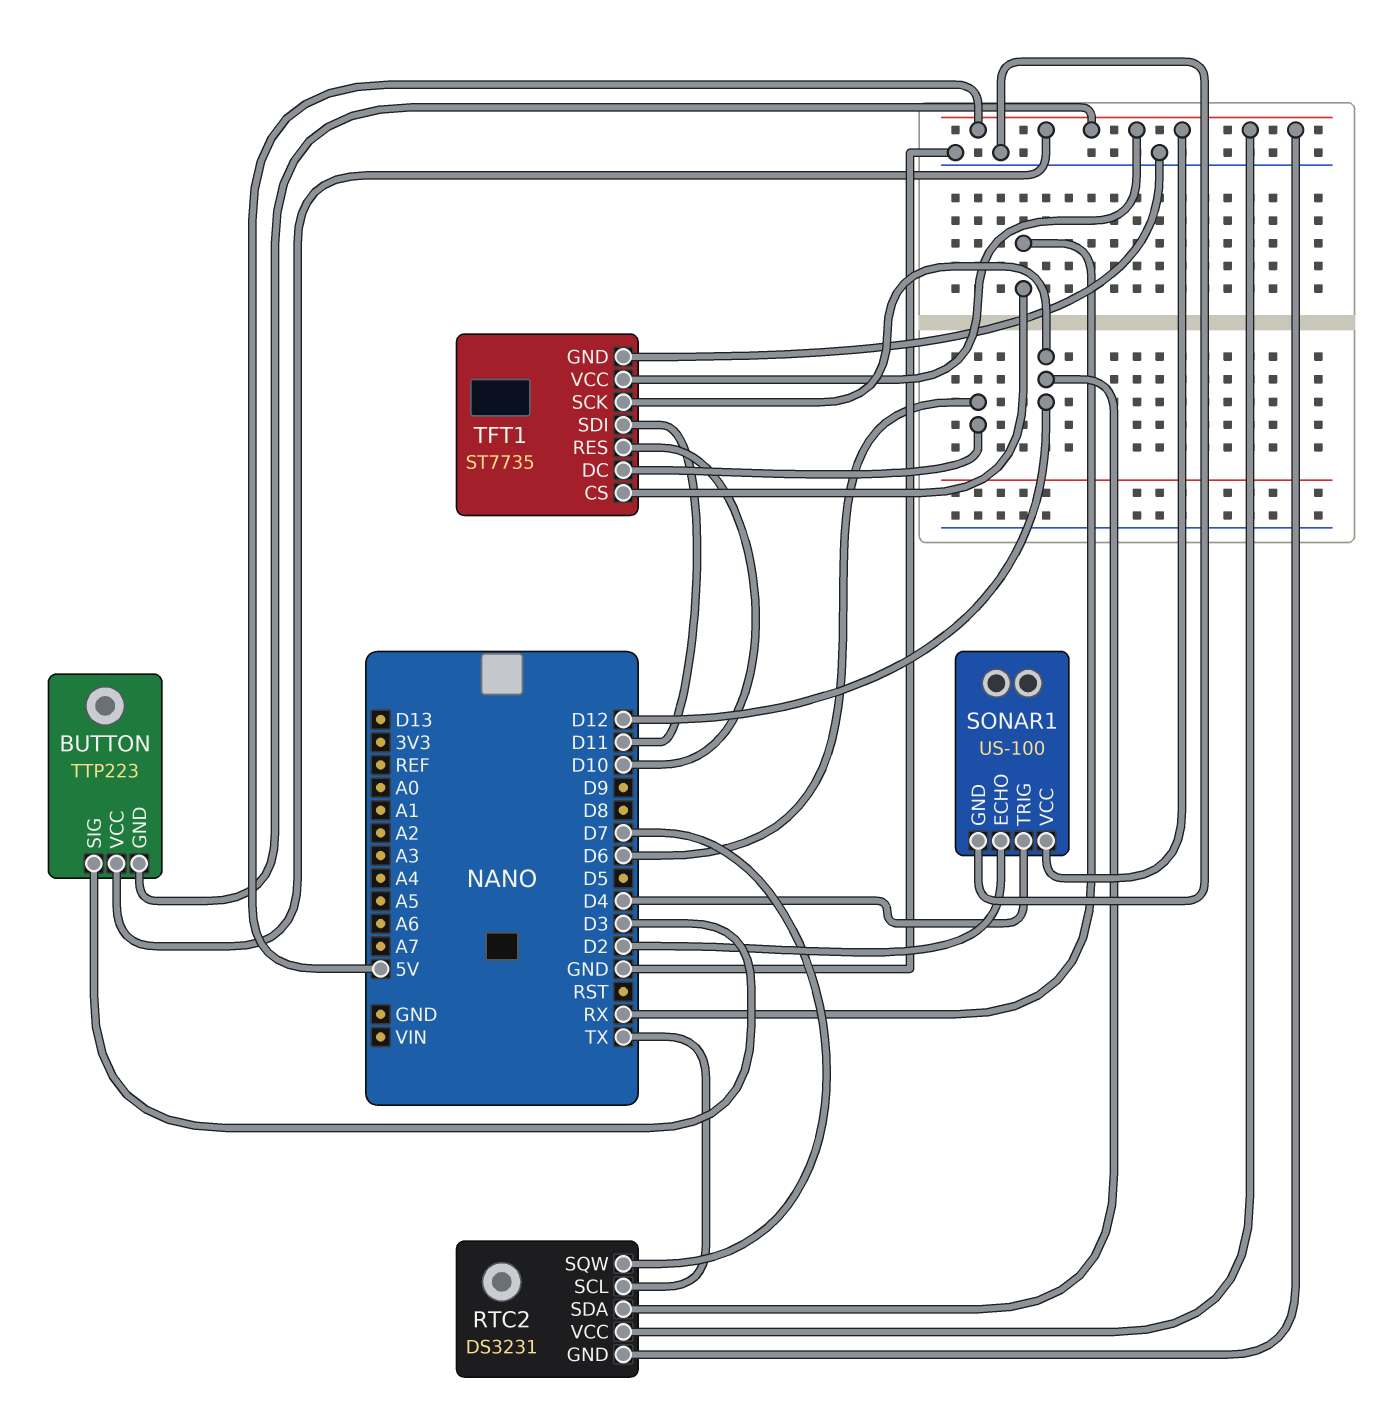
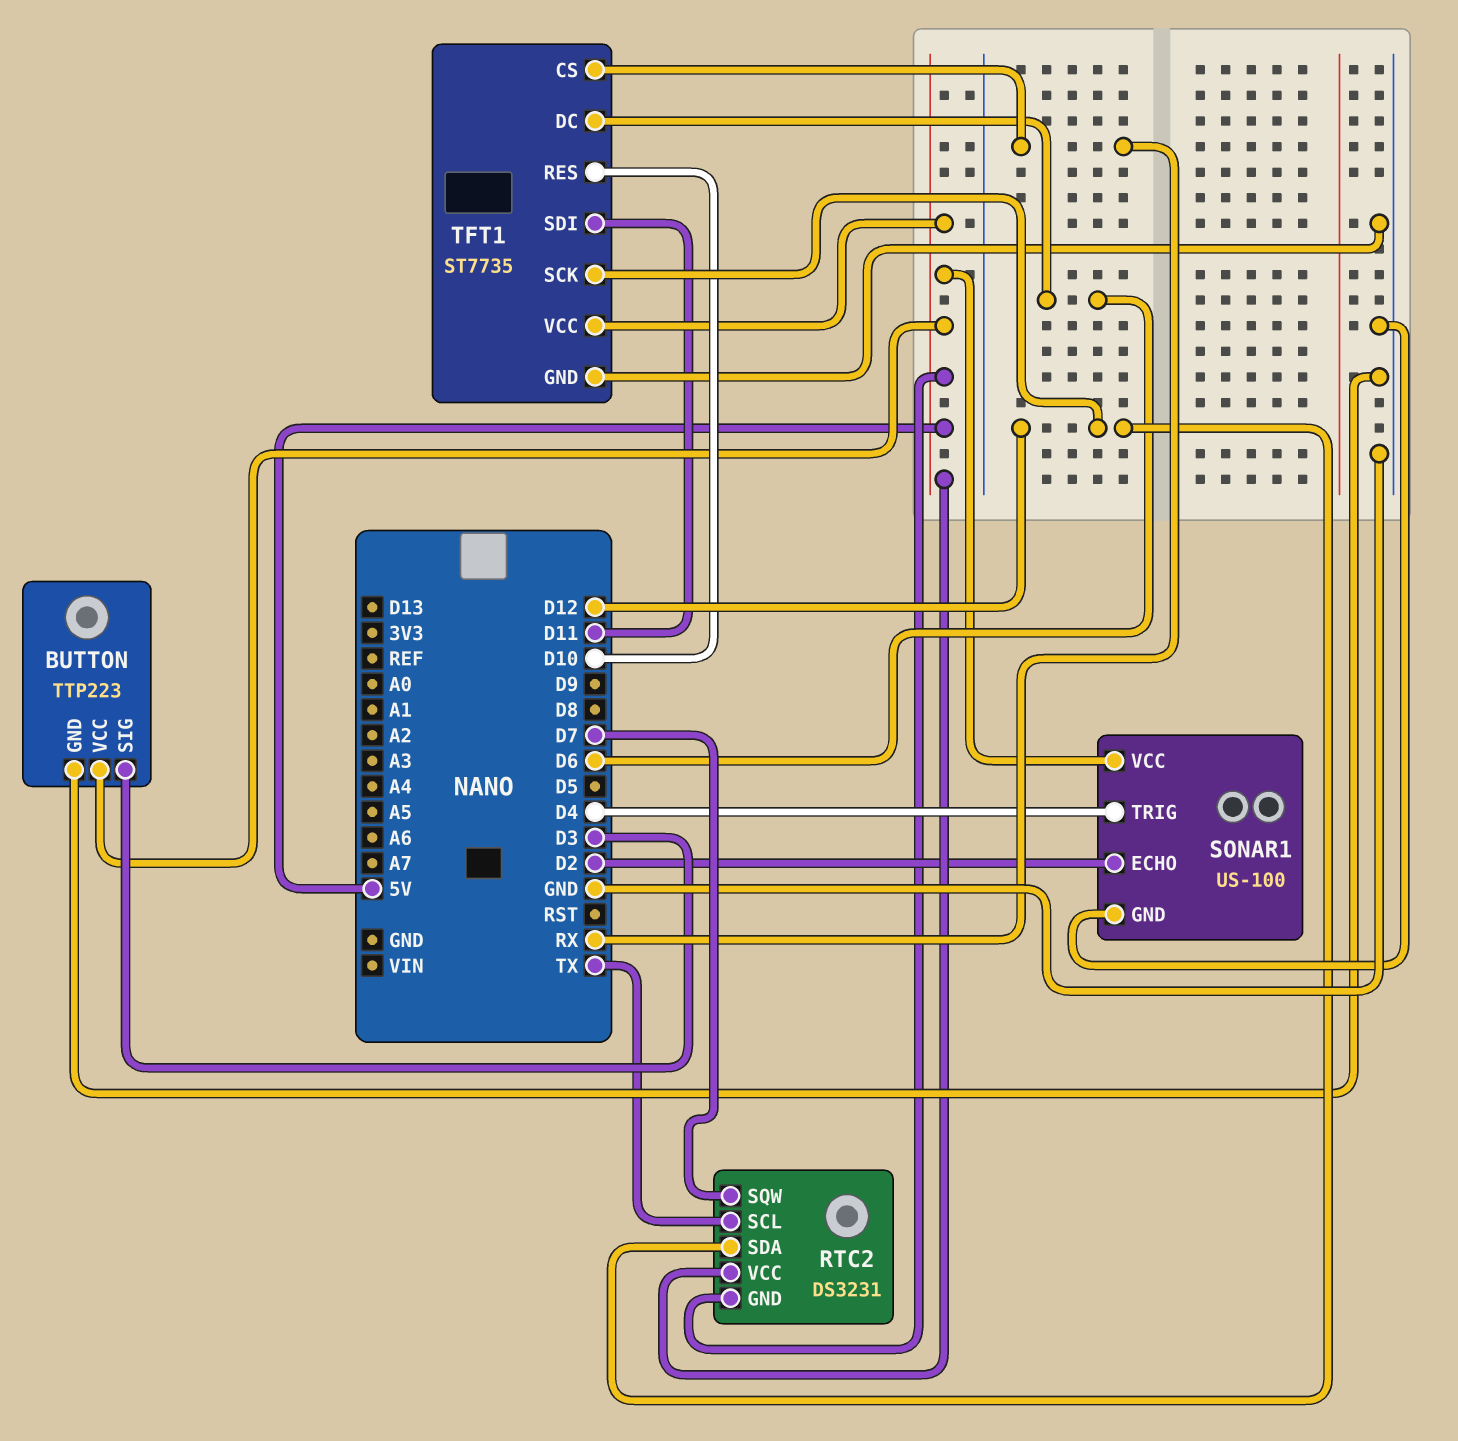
BUTTON pin GND: 5V -> GND

